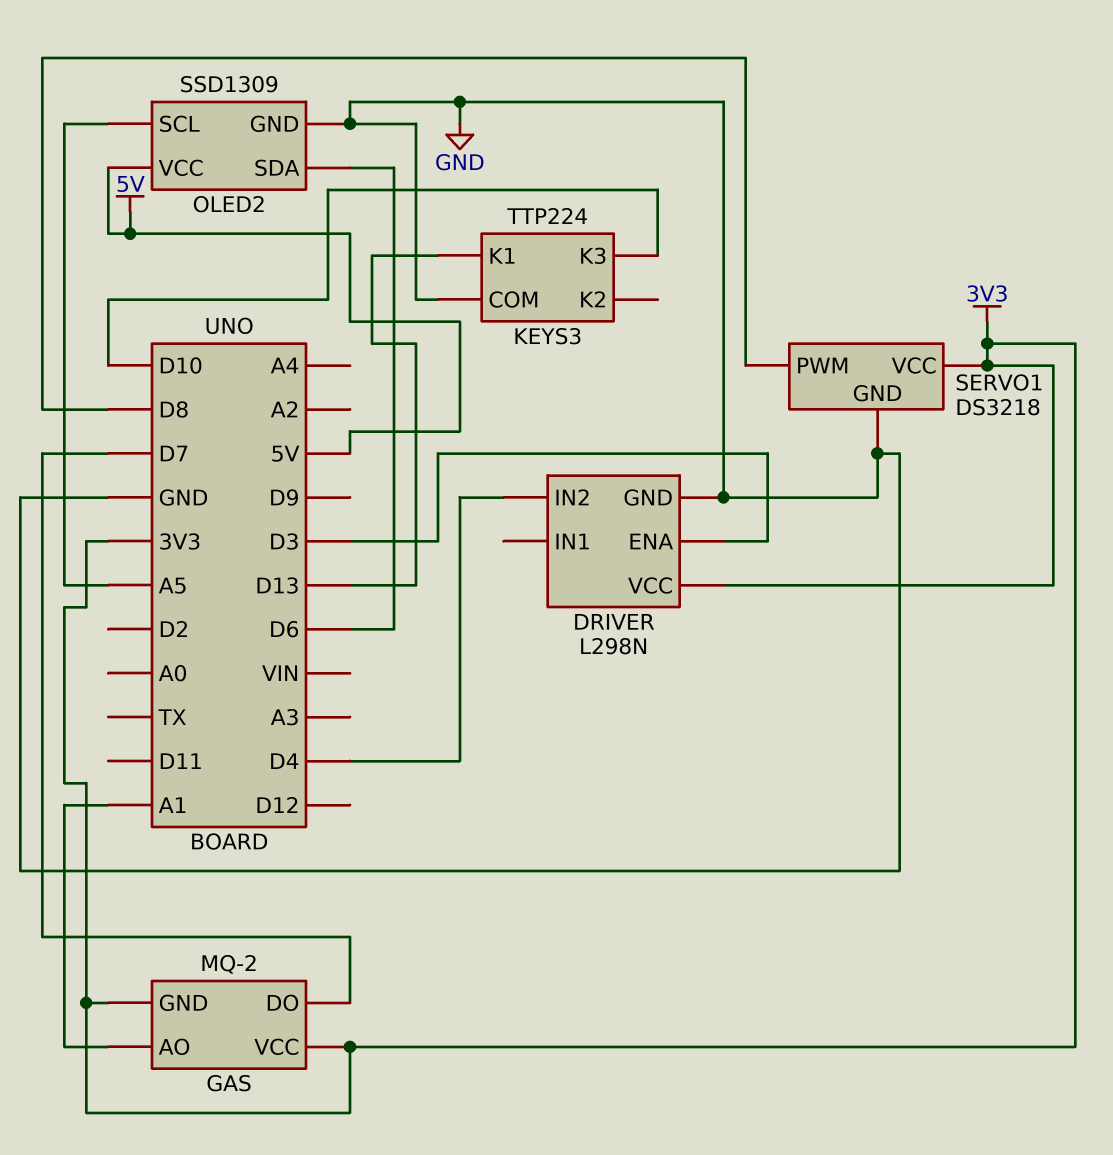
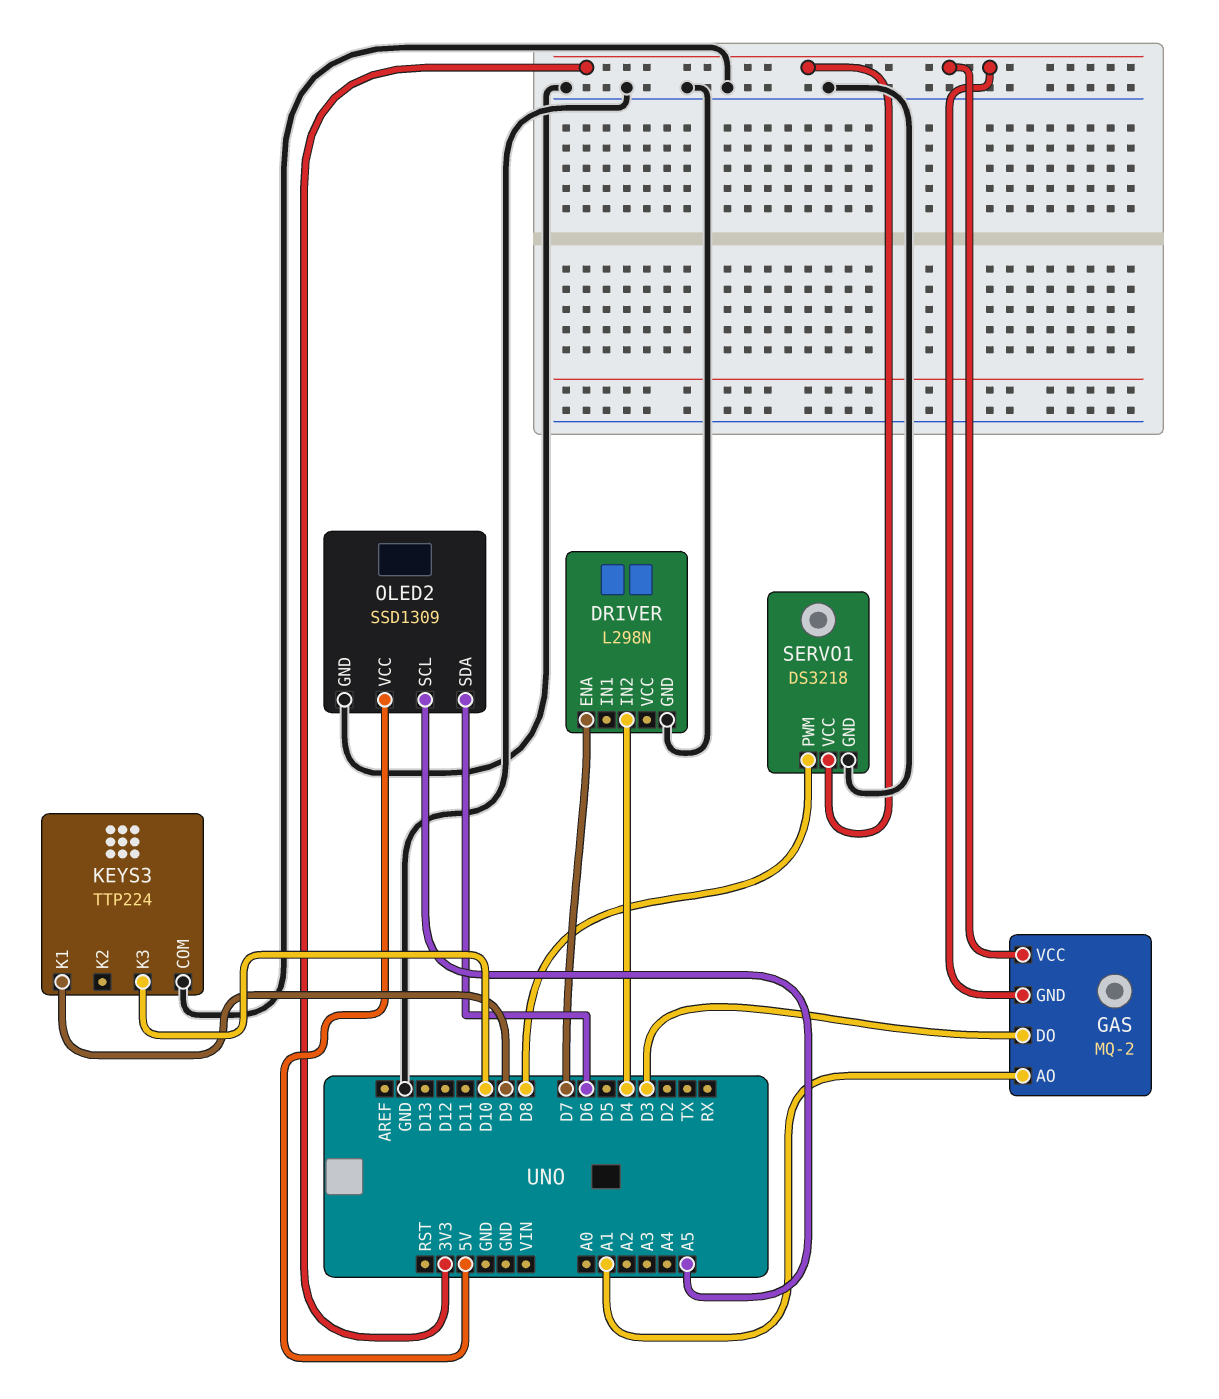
DRIVER pin ENA: D3 -> D7
DRIVER pin VCC: 3V3 -> none
GAS pin DO: D7 -> D3
KEYS3 pin K1: D13 -> D9

